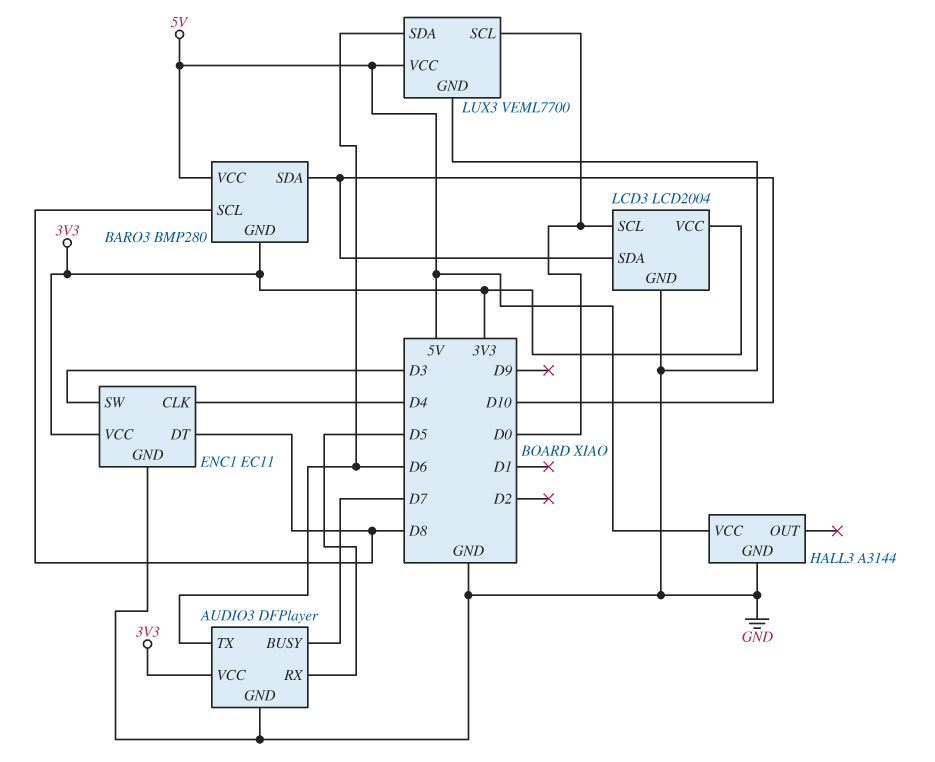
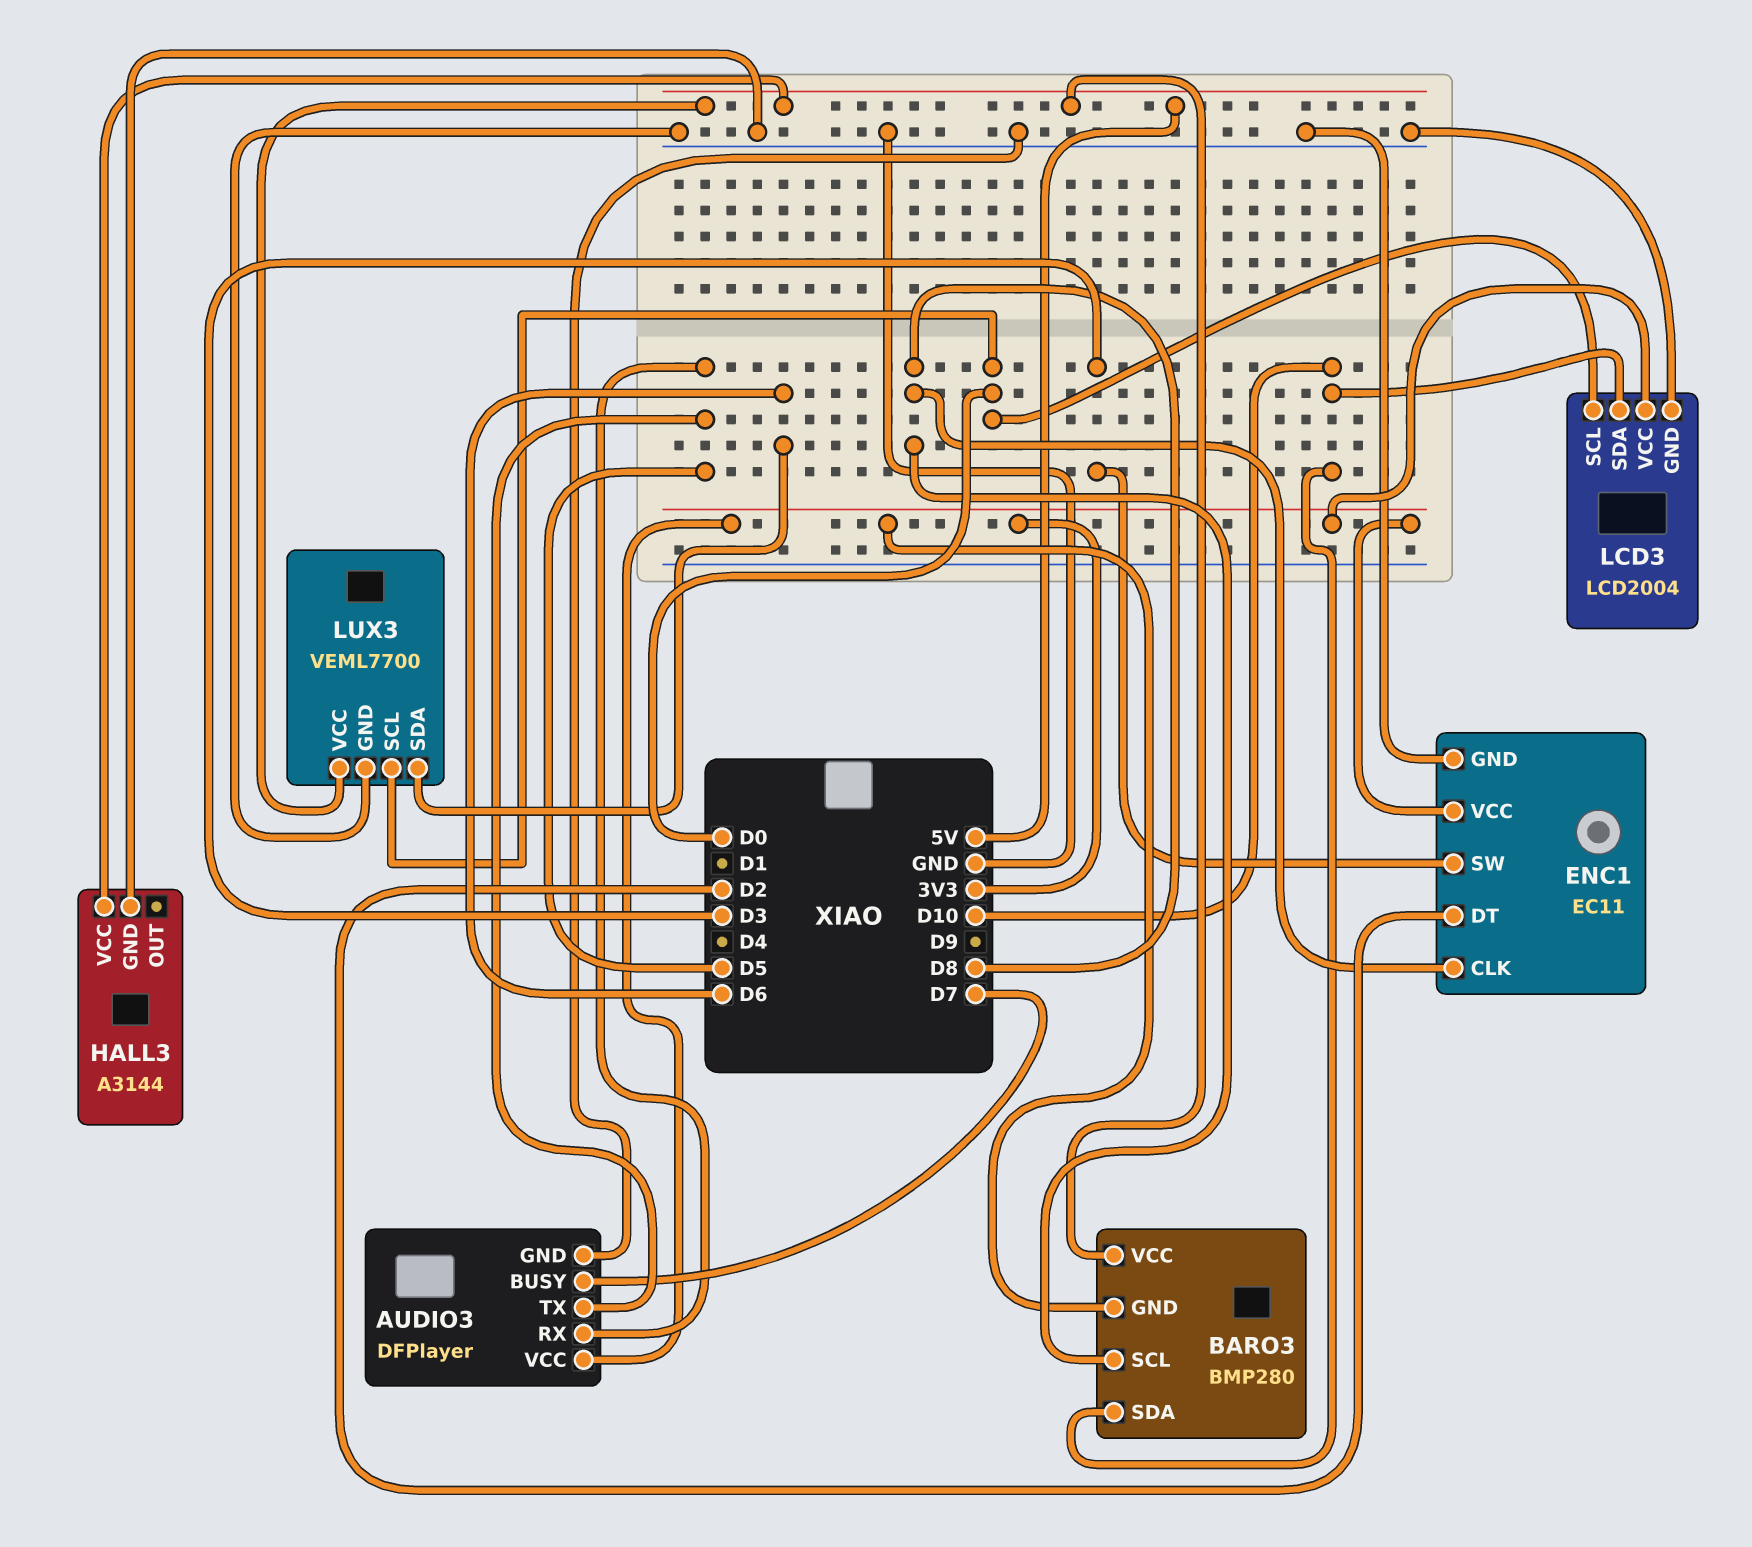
AUDIO3 pin TX: D6 -> D5
ENC1 pin CLK: D4 -> D8
ENC1 pin DT: D8 -> D2

